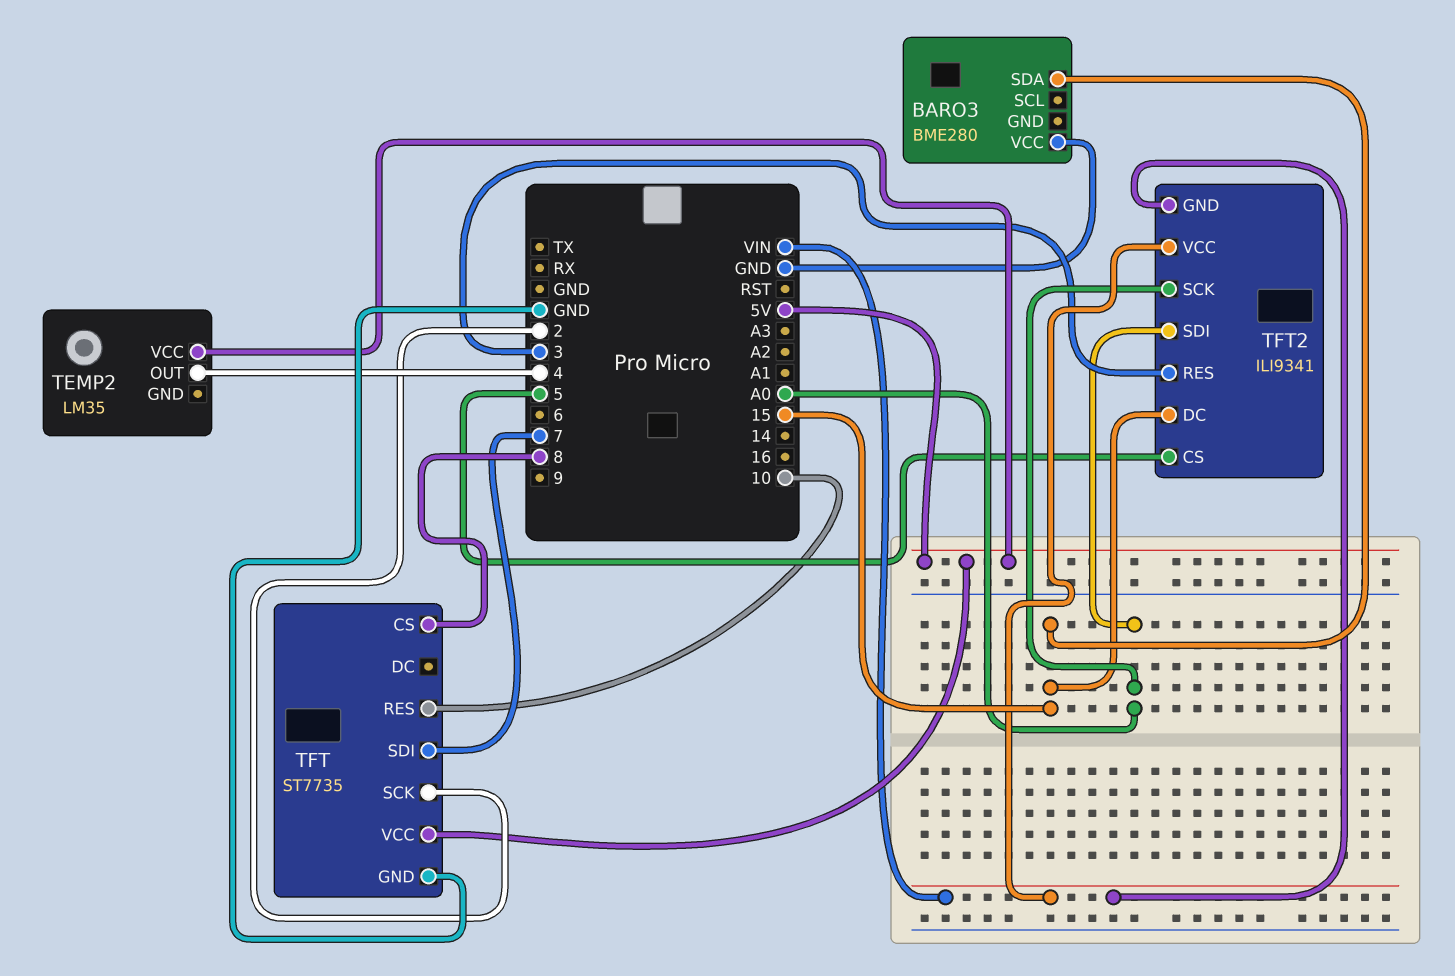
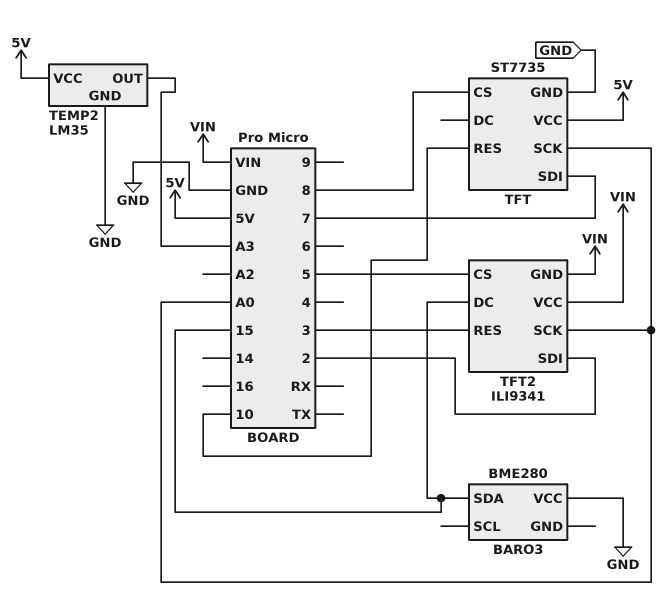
TEMP2 pin GND: none -> GND
TEMP2 pin OUT: 4 -> A3
TFT pin SCK: 2 -> A0
TFT2 pin SDI: A0 -> 2

